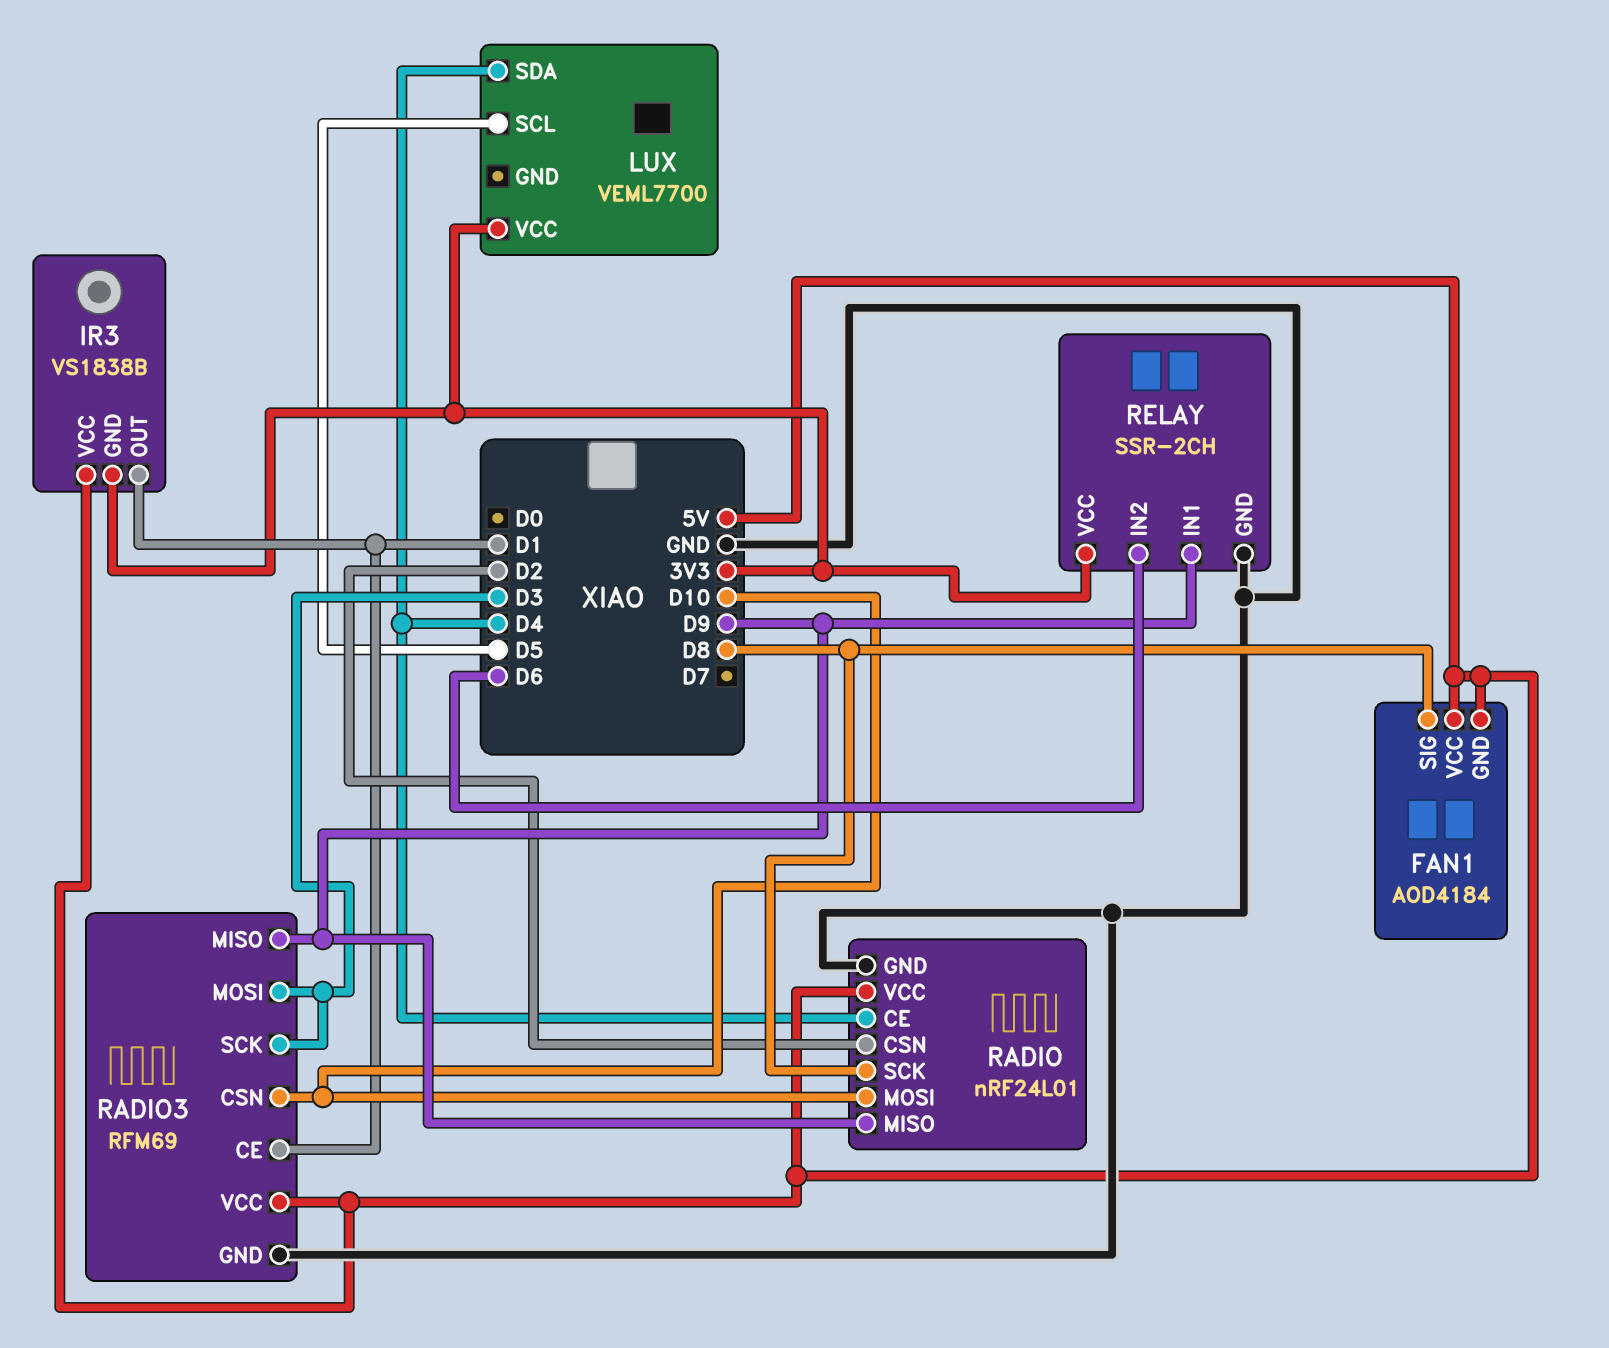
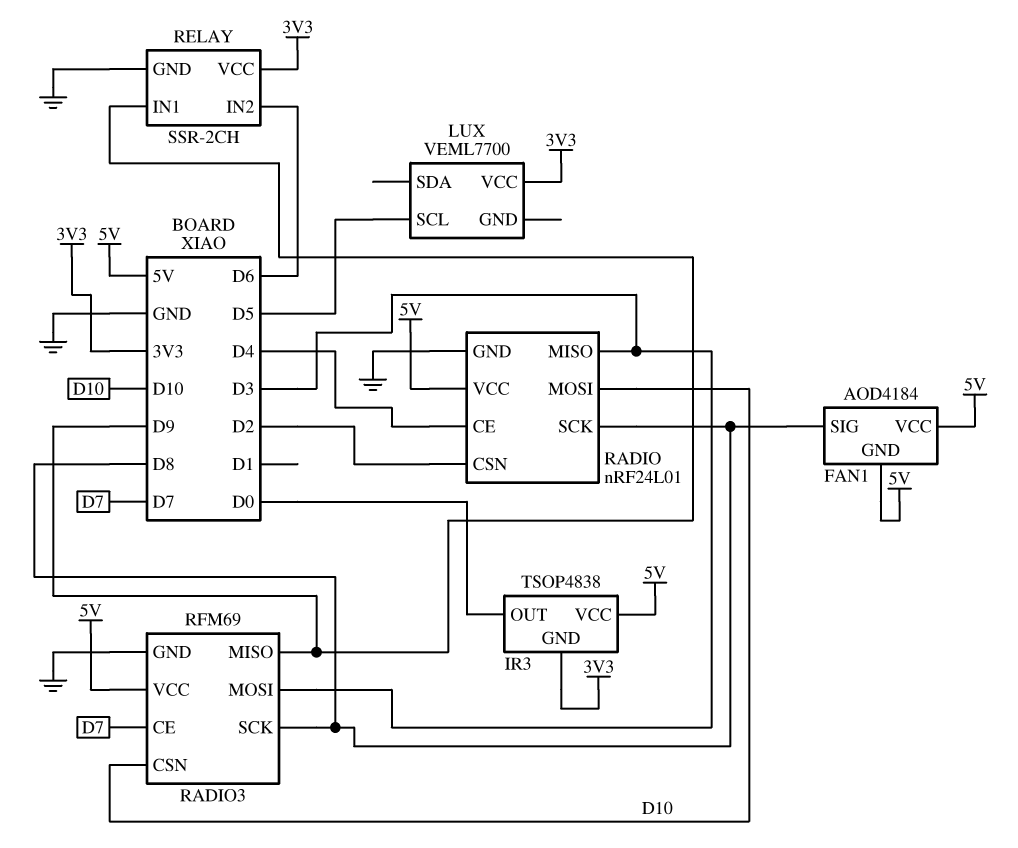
IR3: VS1838B -> TSOP4838
IR3 pin OUT: D1 -> D0
LUX pin SDA: D4 -> none
RADIO pin MISO: D9 -> D3
RADIO3 pin CE: D1 -> D7
RADIO3 pin SCK: D3 -> D8

